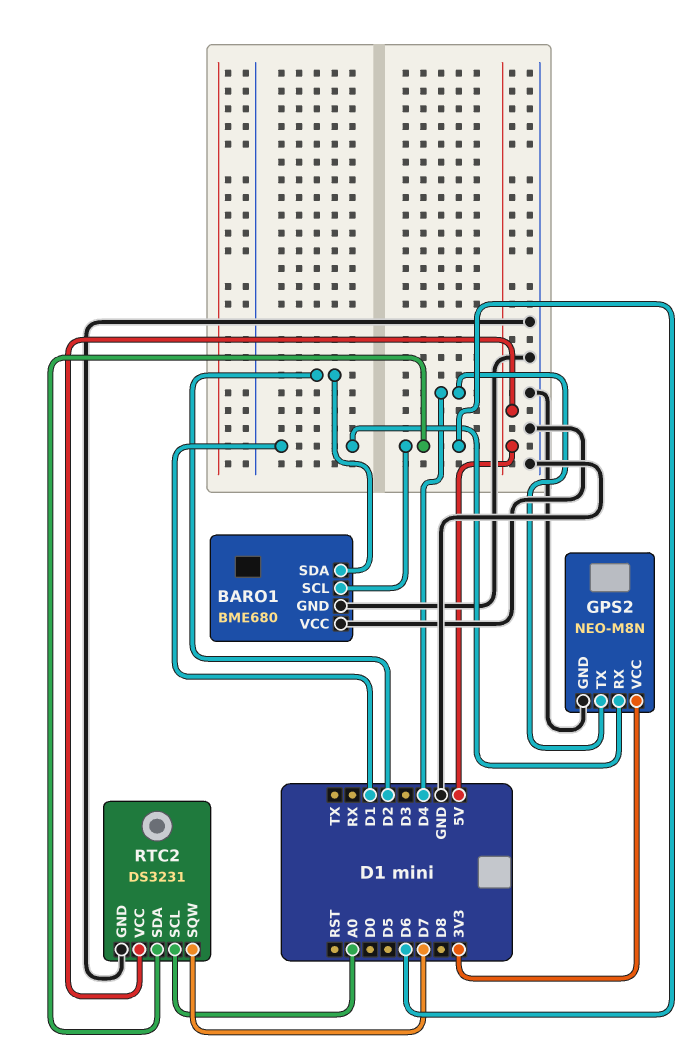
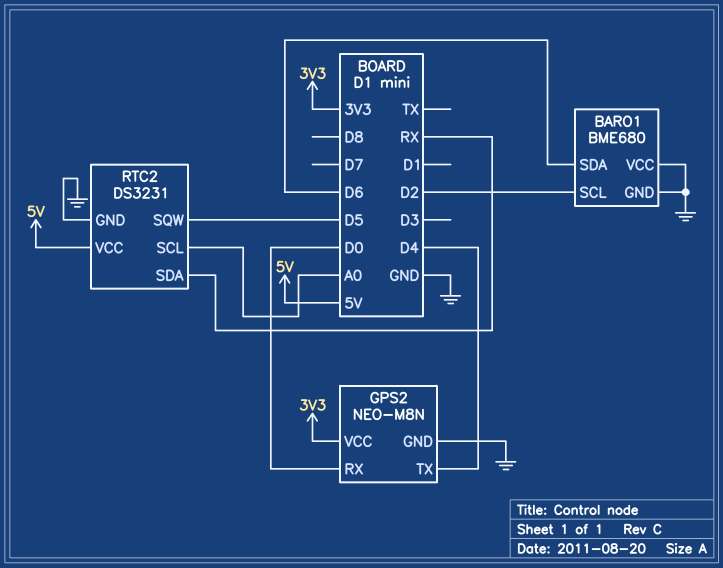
BARO1 pin SCL: D6 -> D2
BARO1 pin SDA: D2 -> D6
GPS2 pin RX: D1 -> D0
RTC2 pin SDA: D6 -> RX
RTC2 pin SQW: D7 -> D5

